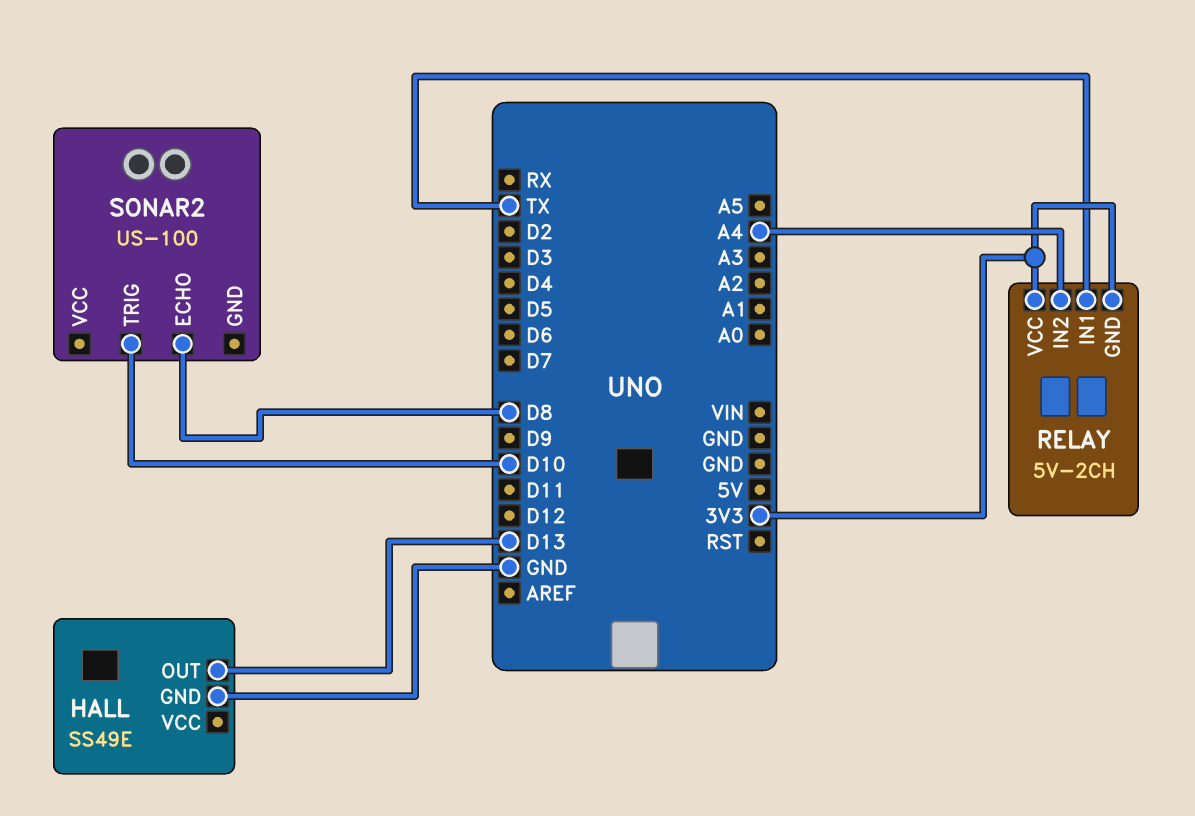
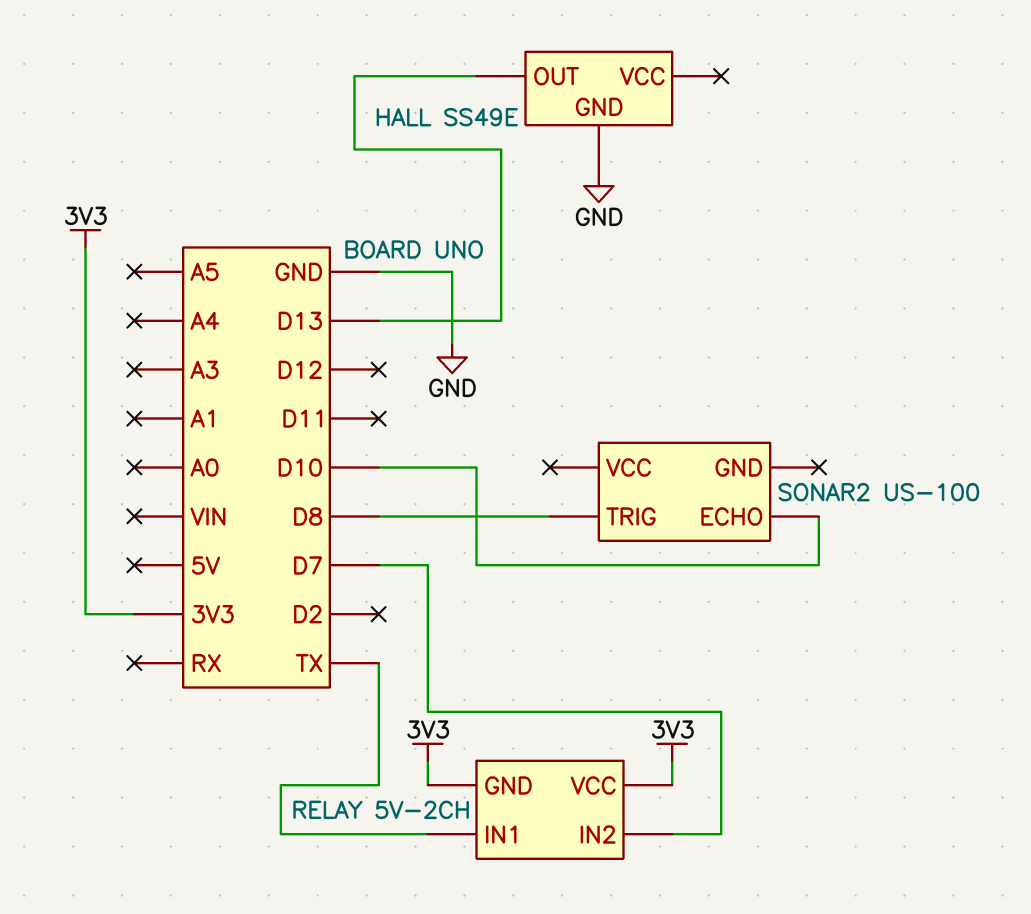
RELAY pin IN2: A4 -> D7
SONAR2 pin ECHO: D8 -> D10
SONAR2 pin TRIG: D10 -> D8

